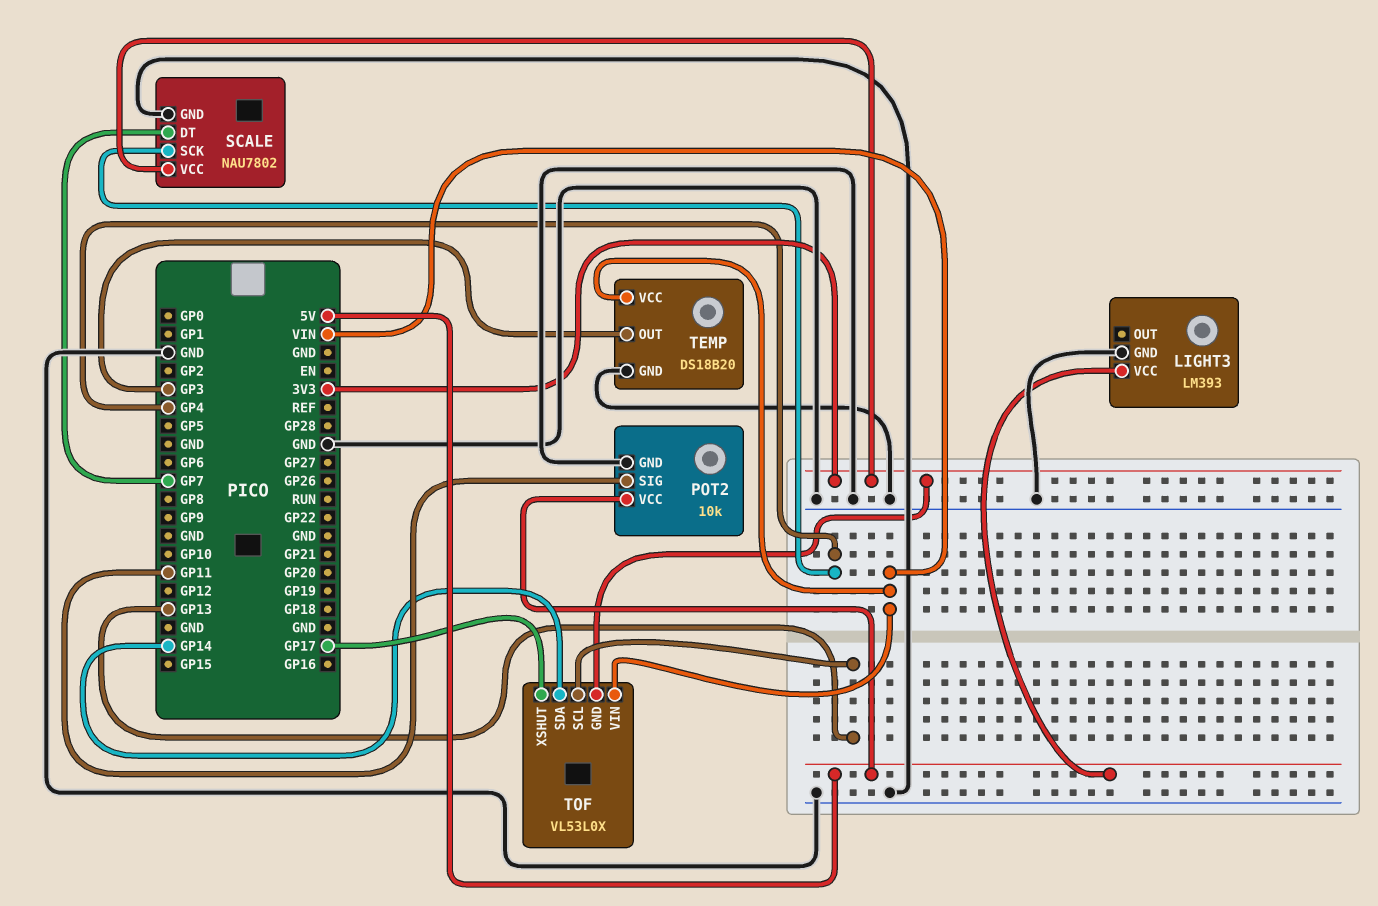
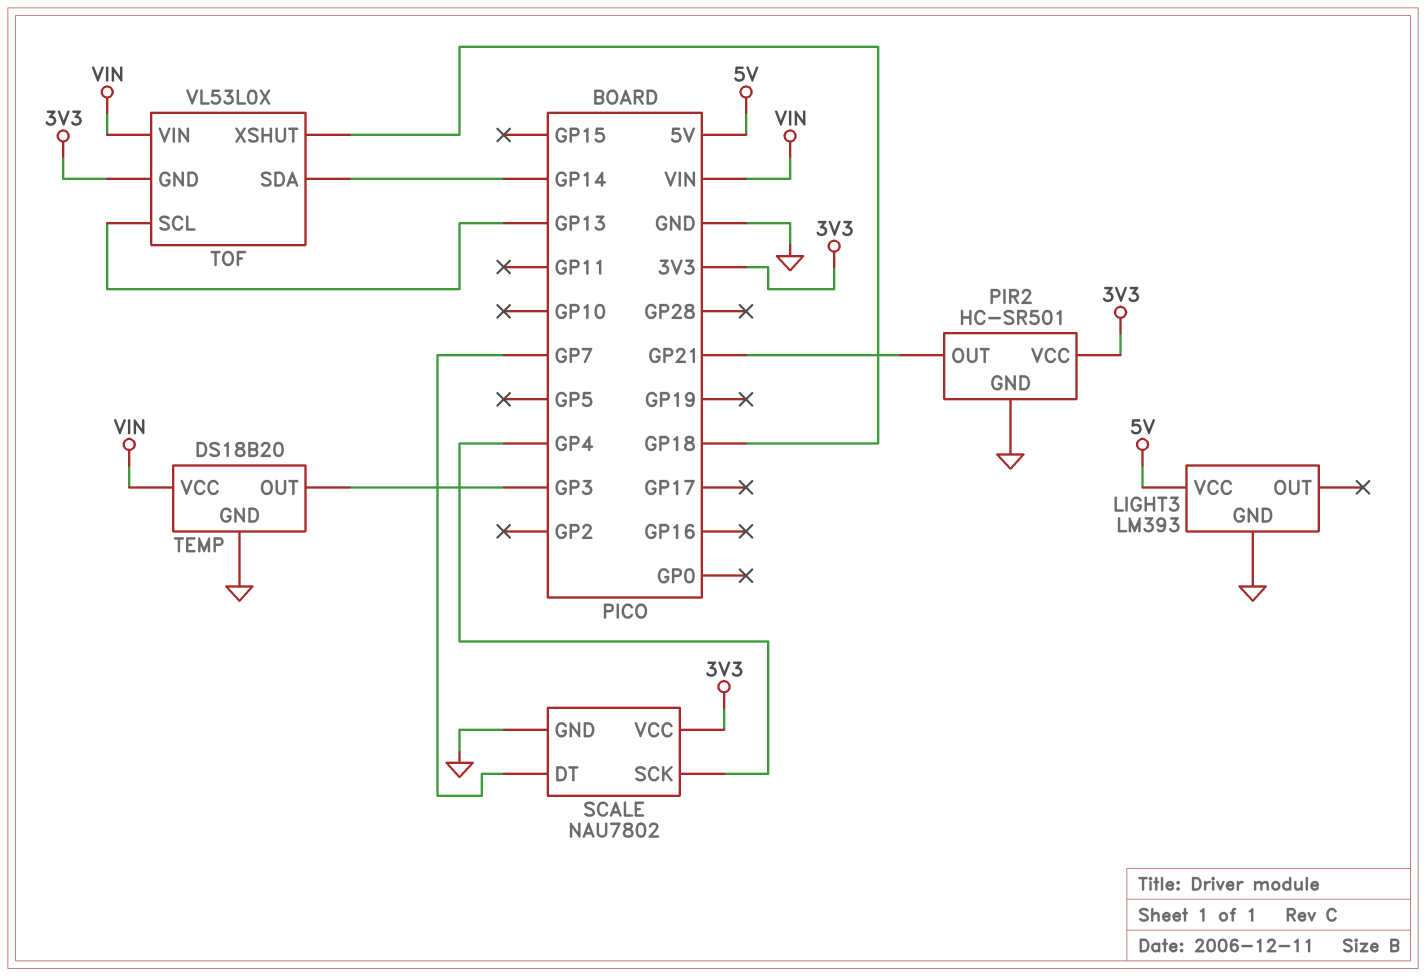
PIR2: none -> HC-SR501
PIR2 pin GND: none -> GND
PIR2 pin OUT: none -> GP21
PIR2 pin VCC: none -> 3V3
POT2: 10k -> none
POT2 pin GND: GND -> none
POT2 pin SIG: GP11 -> none
POT2 pin VCC: 5V -> none
TOF pin XSHUT: GP17 -> GP18

